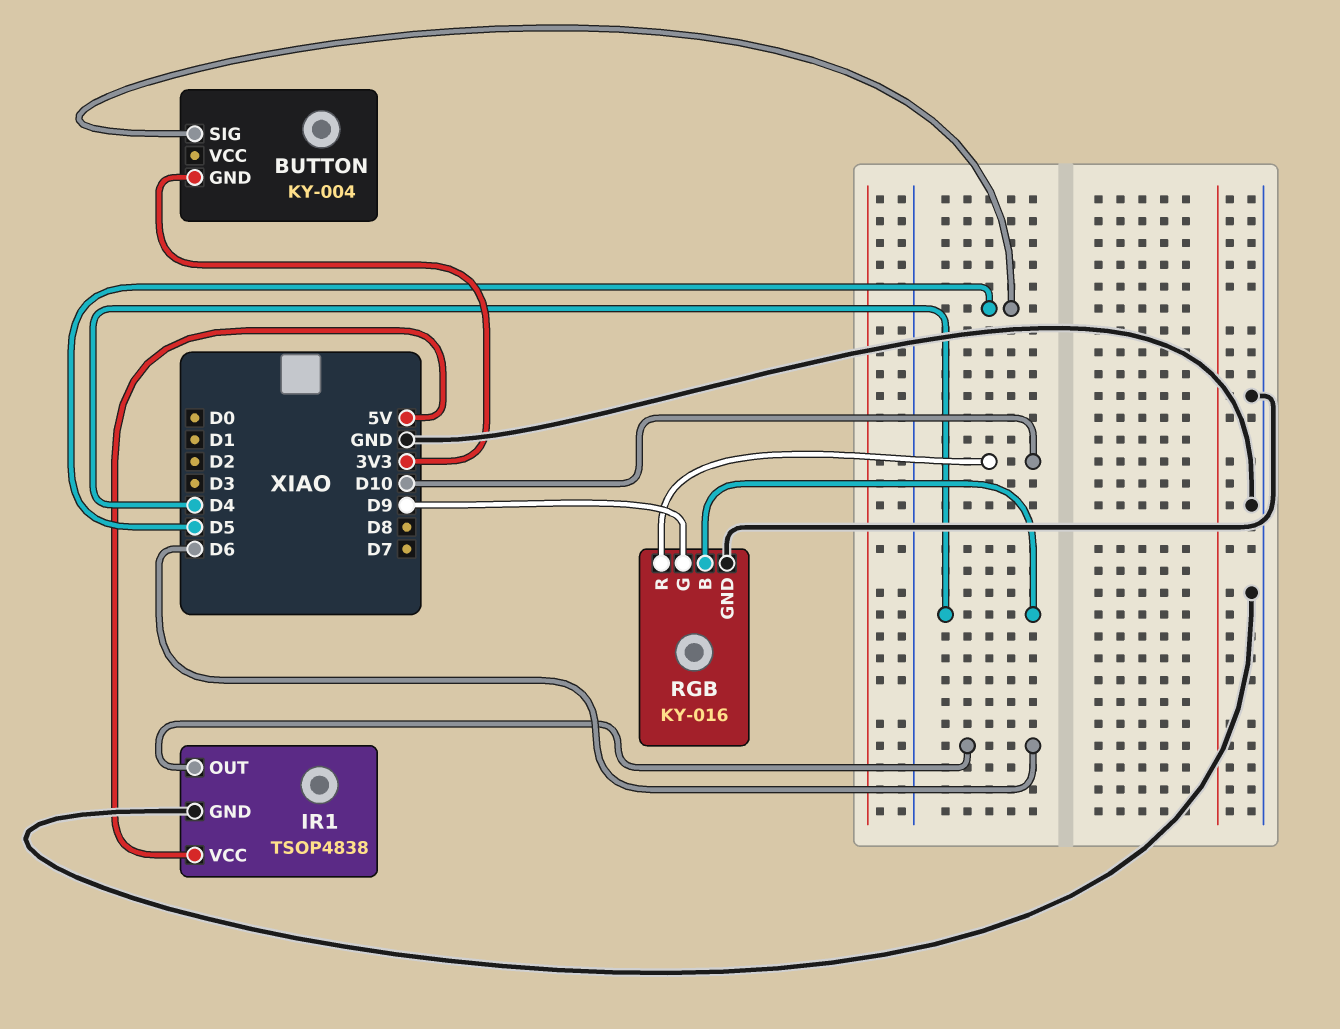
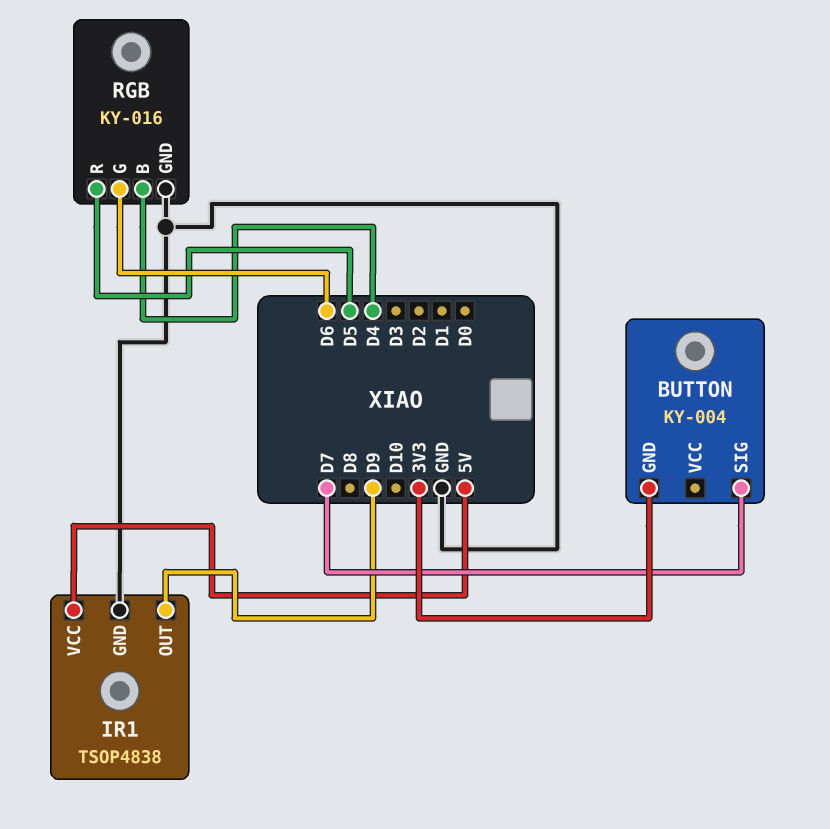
BUTTON pin SIG: D5 -> D7
IR1 pin OUT: D6 -> D9
RGB pin G: D9 -> D6
RGB pin R: D10 -> D5

